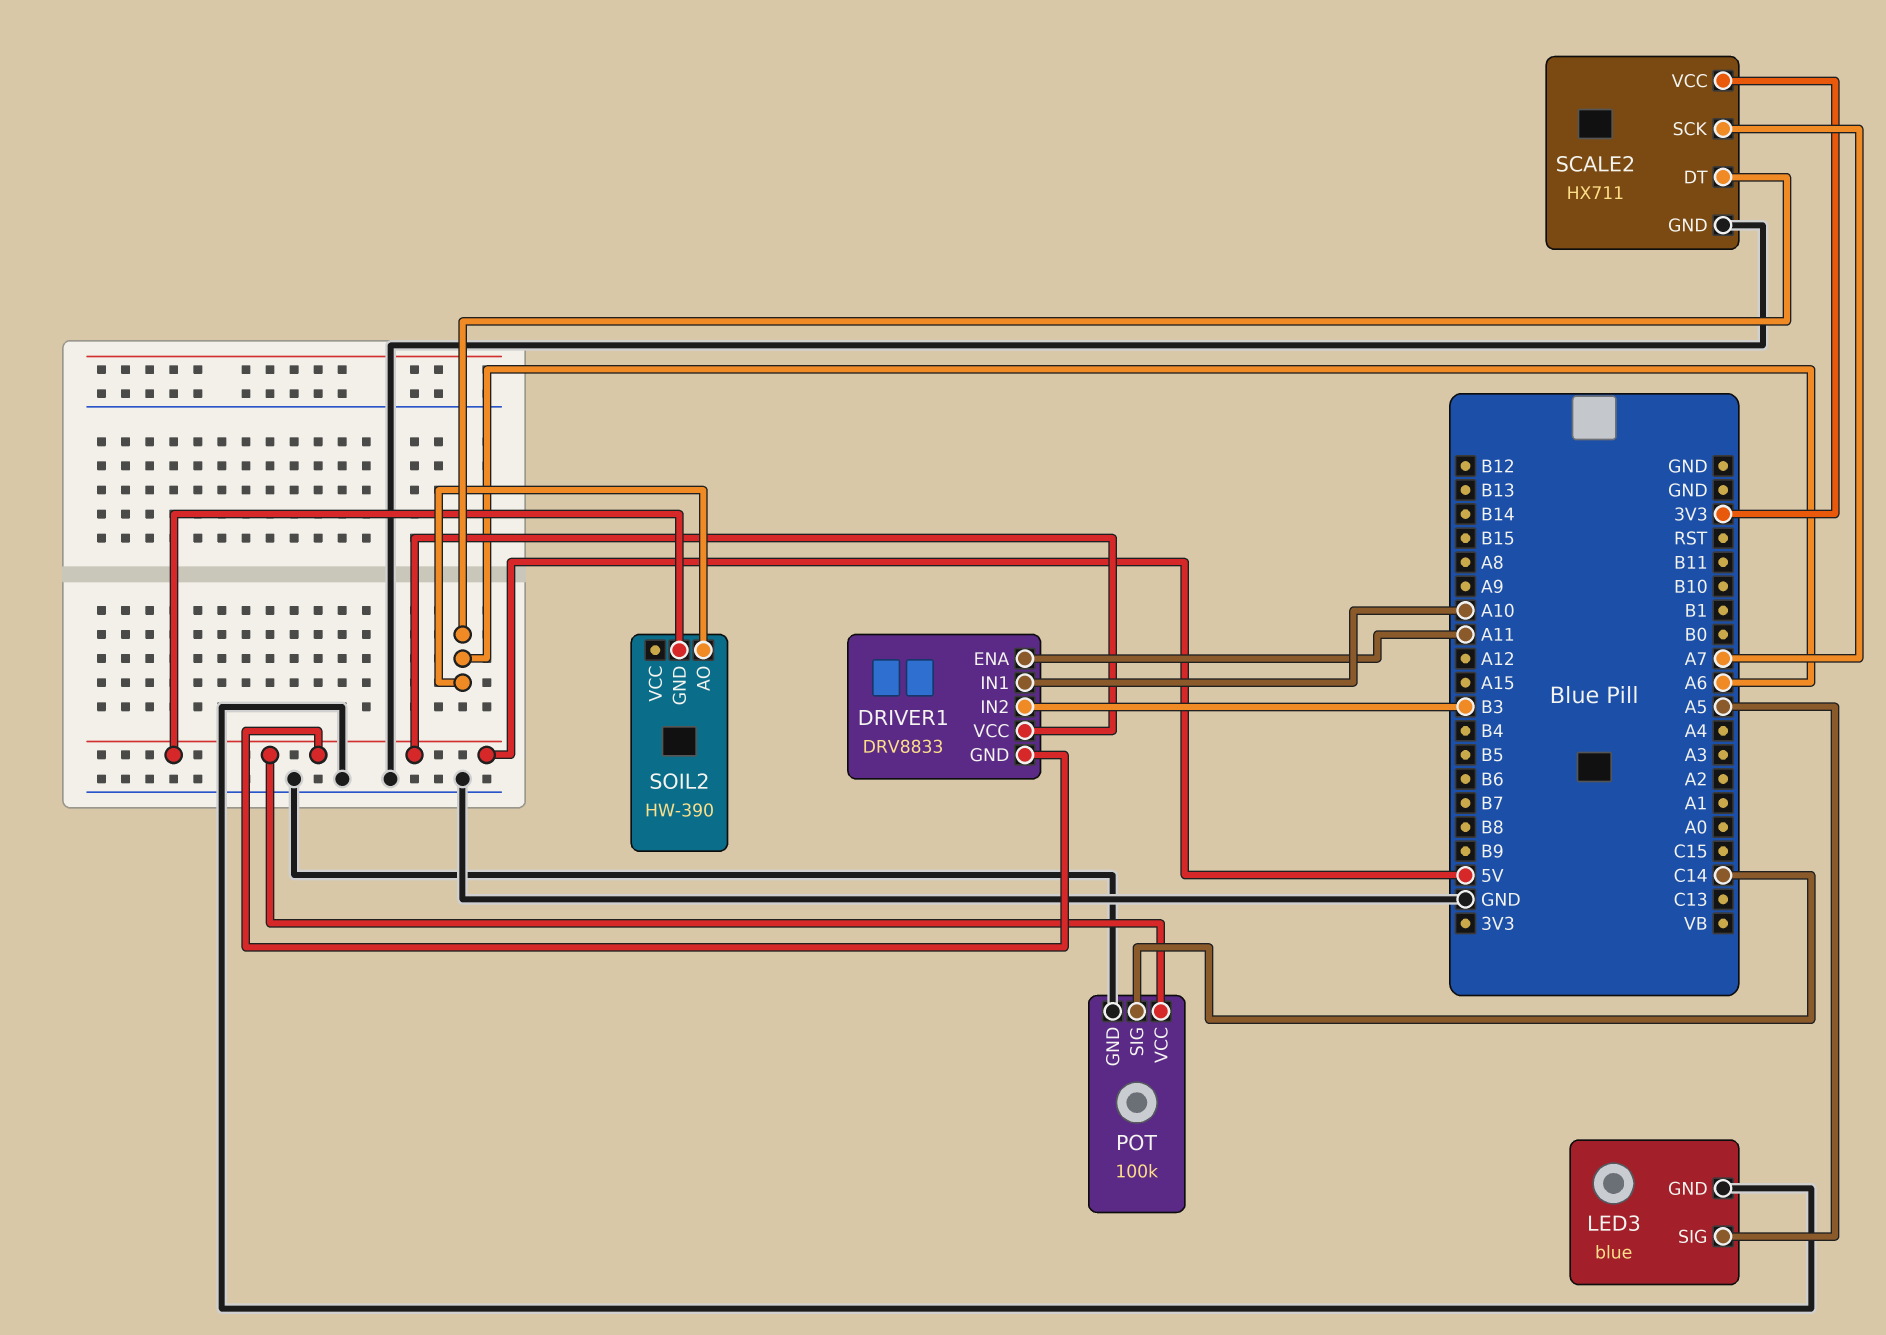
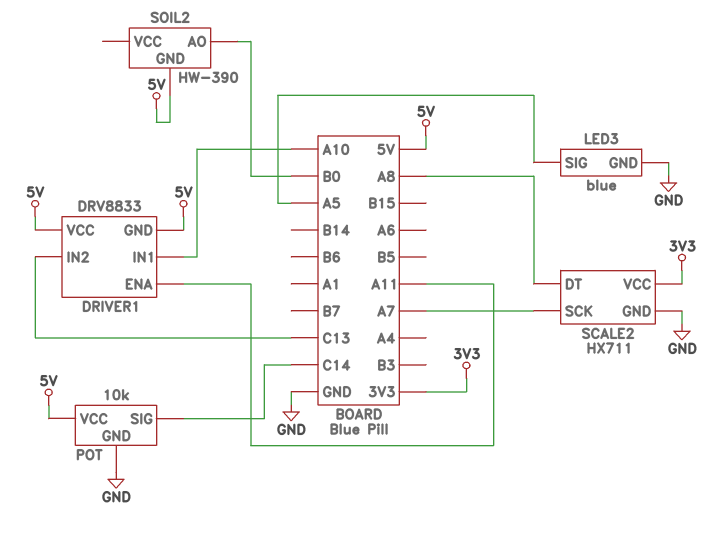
DRIVER1 pin IN2: B3 -> C13
POT: 100k -> 10k
SCALE2 pin DT: A6 -> A8
SOIL2 pin AO: A6 -> B0

